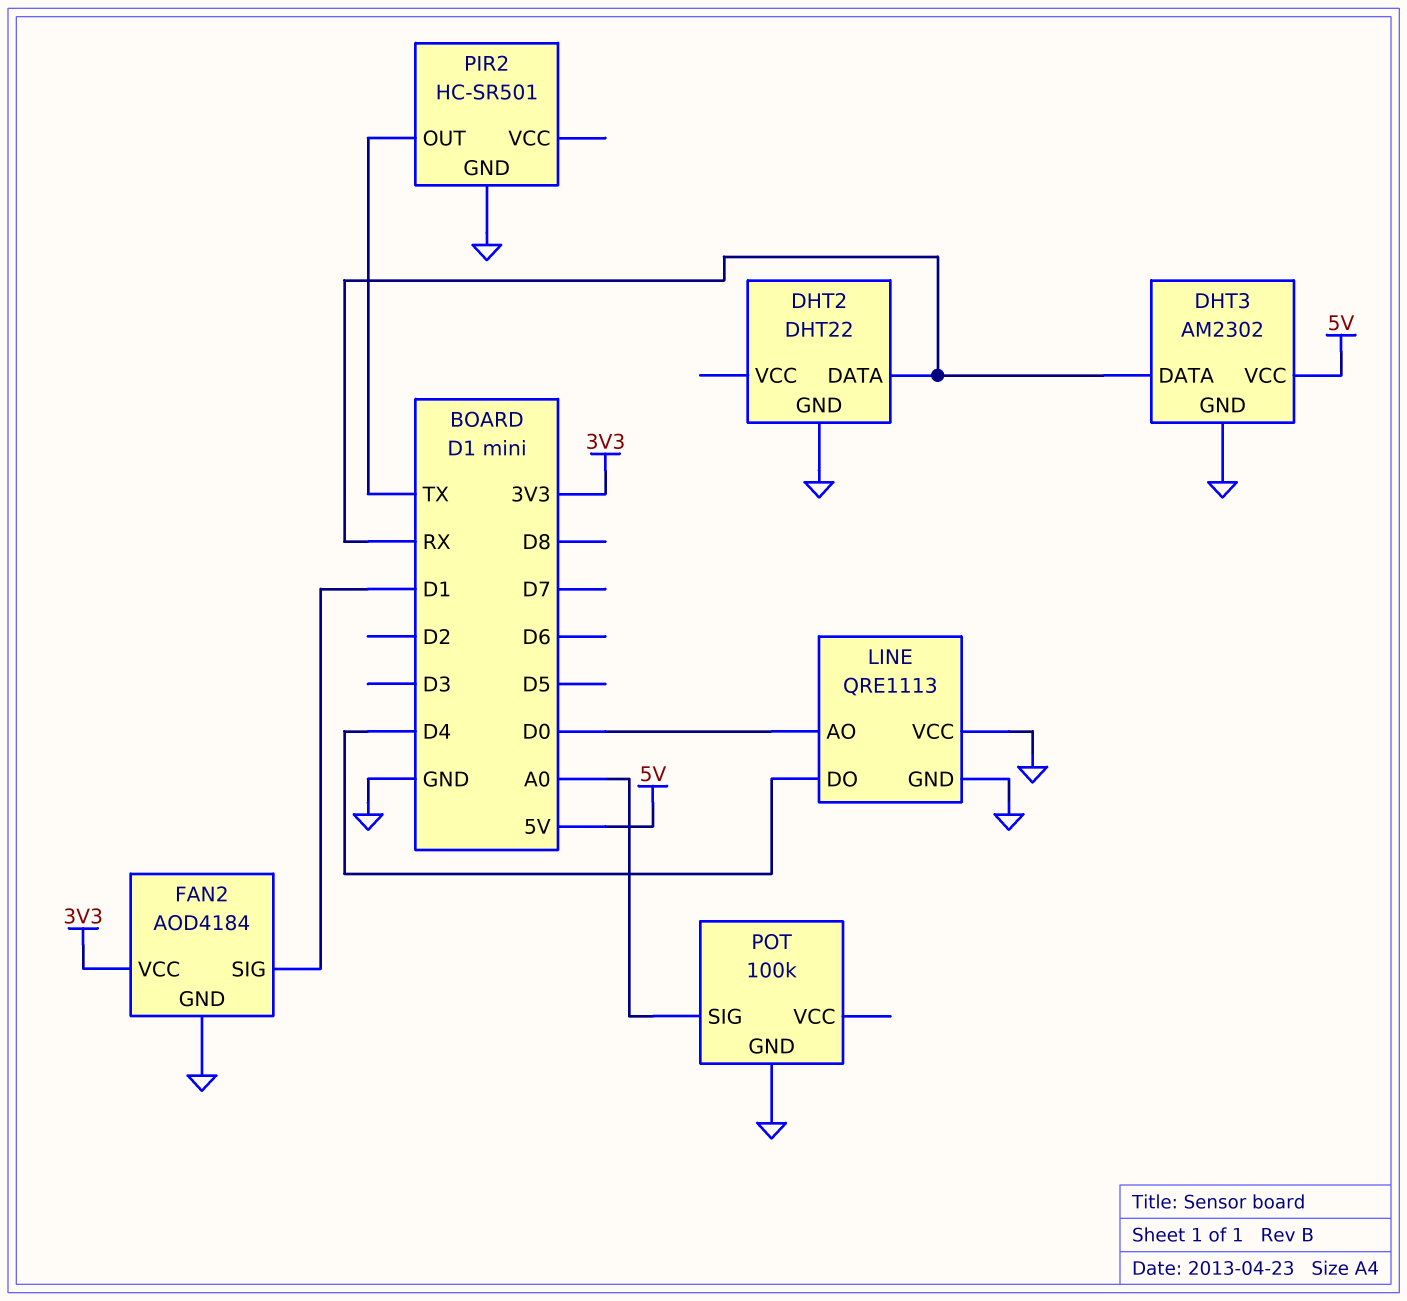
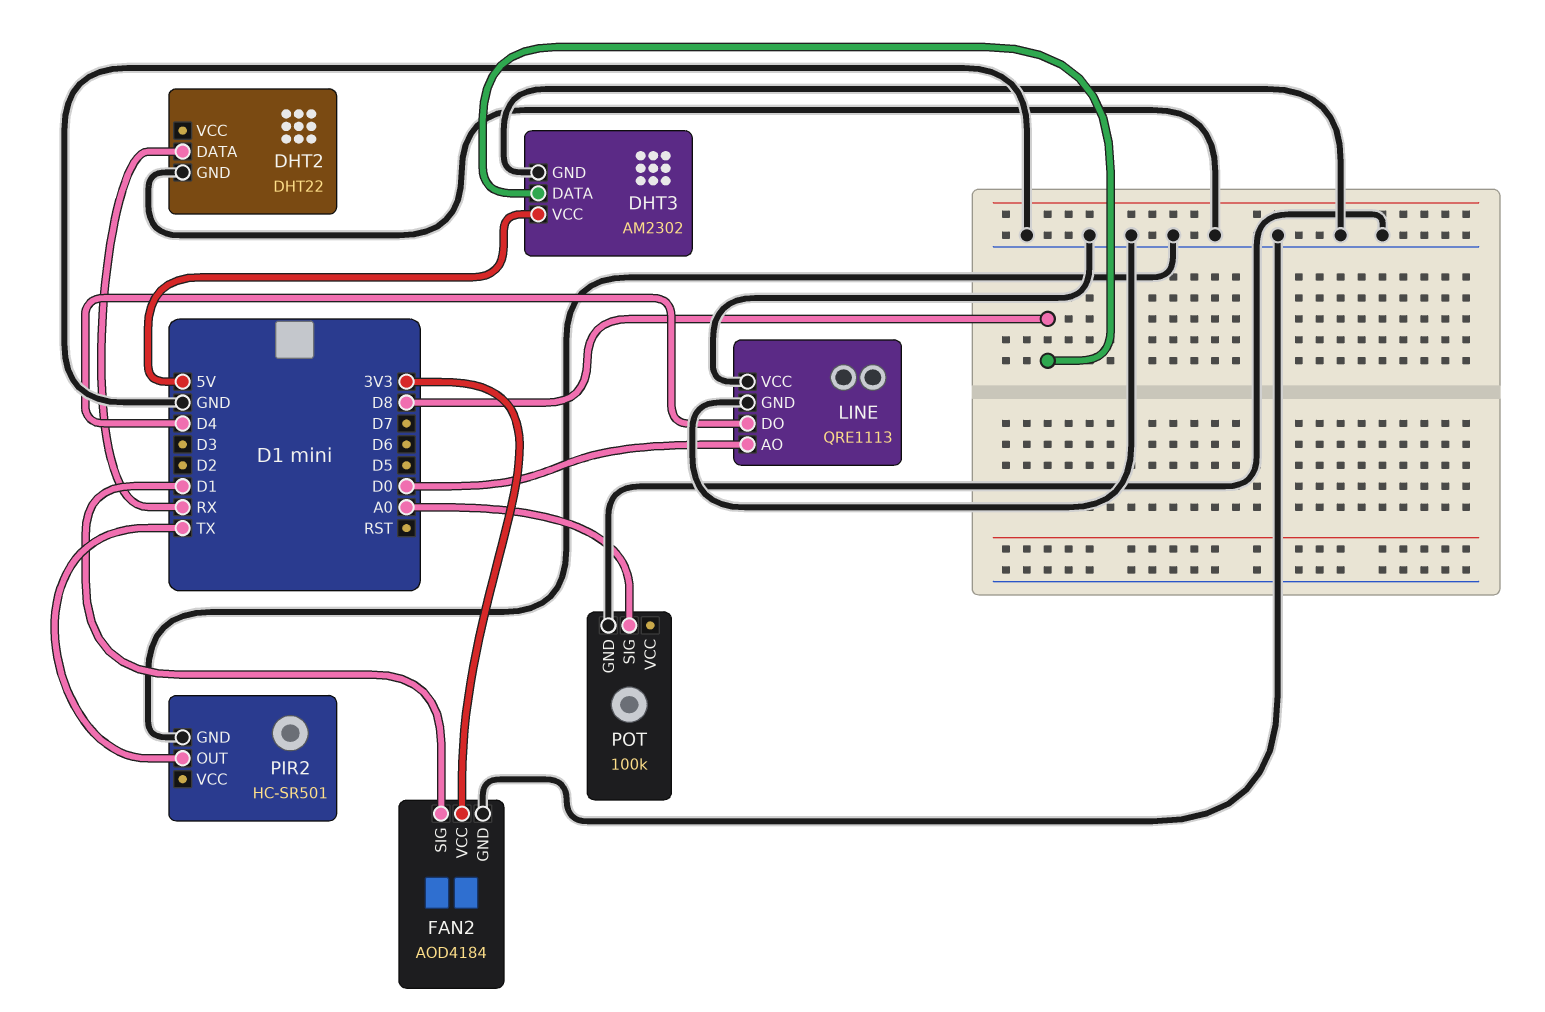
DHT3 pin DATA: RX -> D8

